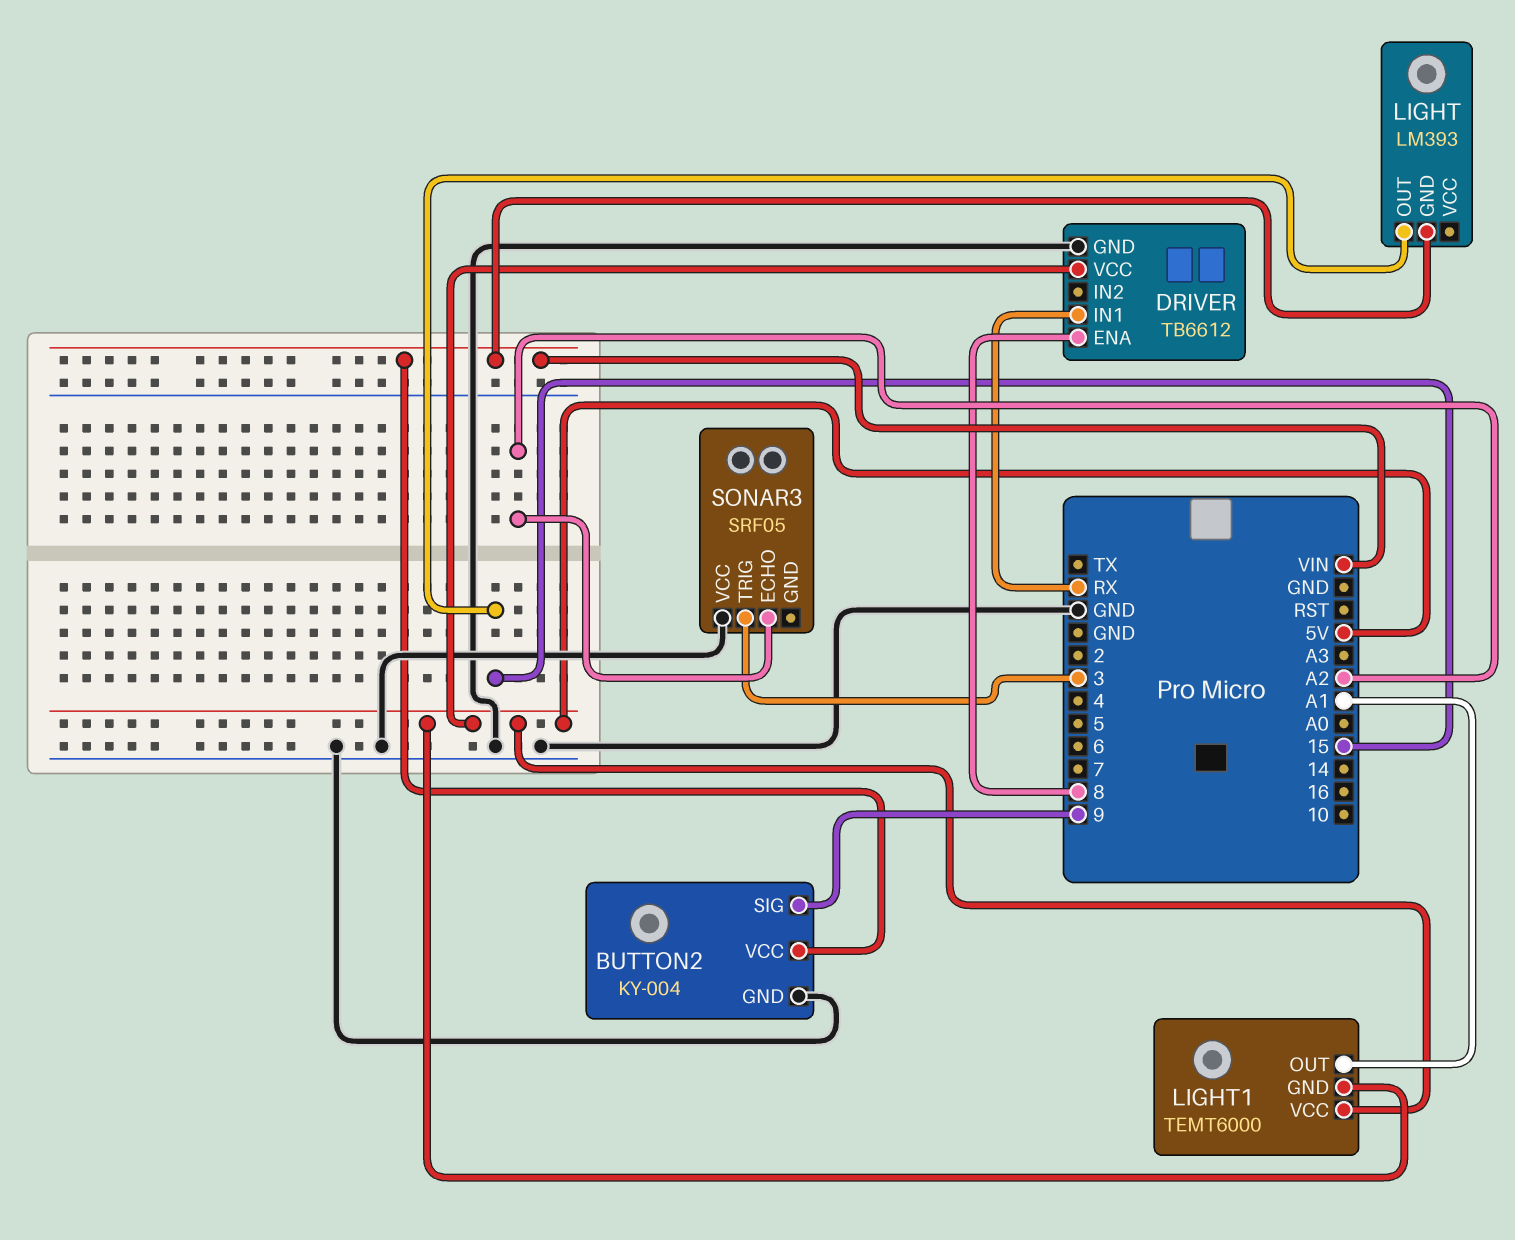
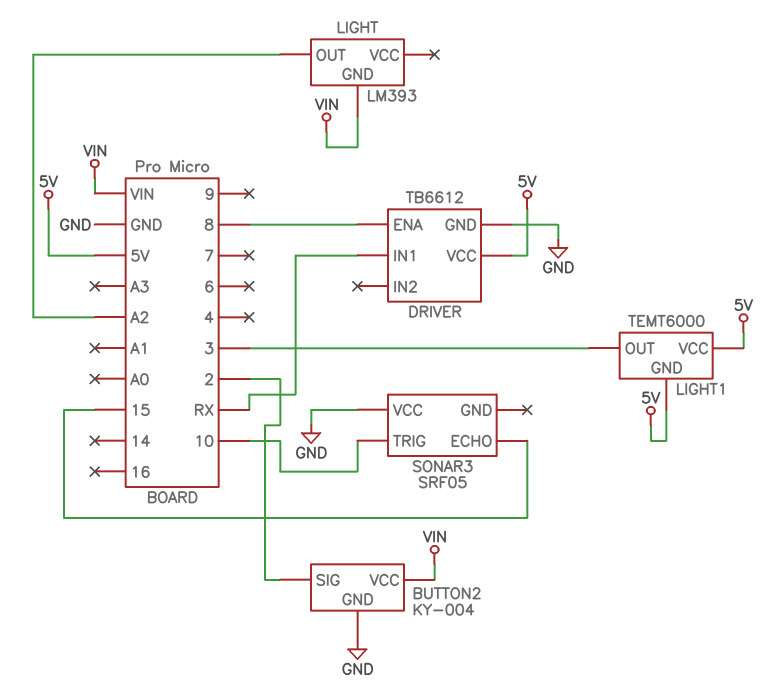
BUTTON2 pin SIG: 9 -> 2
LIGHT pin OUT: 15 -> A2
LIGHT1 pin OUT: A1 -> 3
SONAR3 pin ECHO: A2 -> 15
SONAR3 pin TRIG: 3 -> 10

